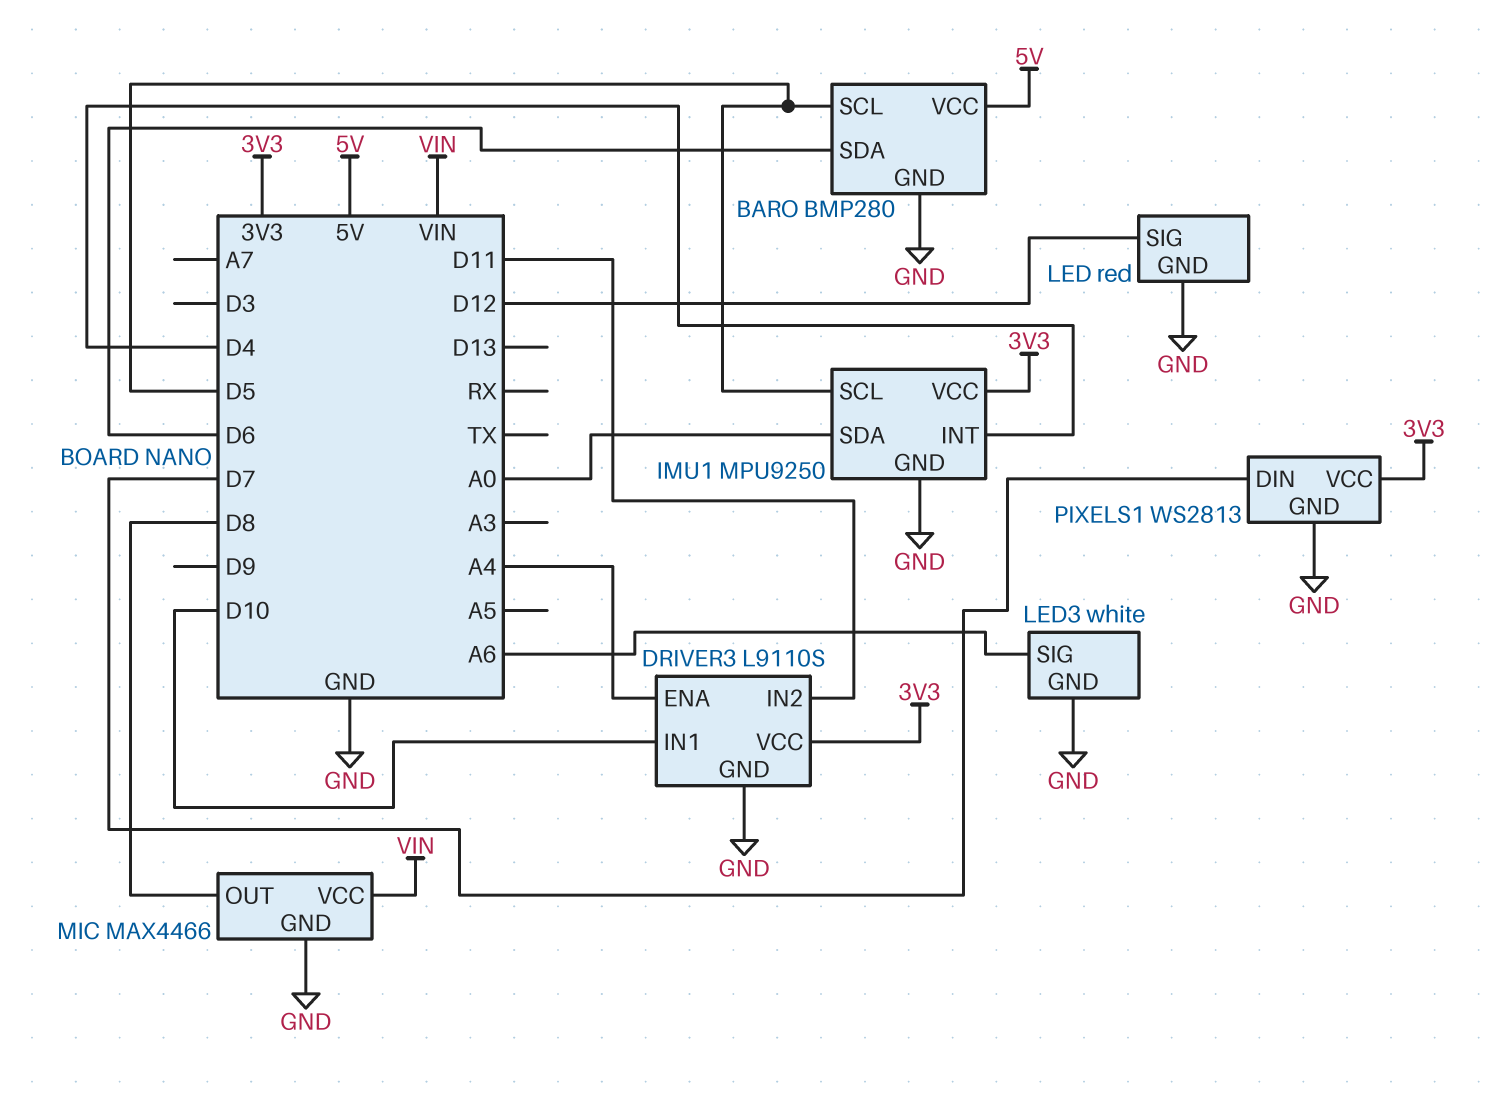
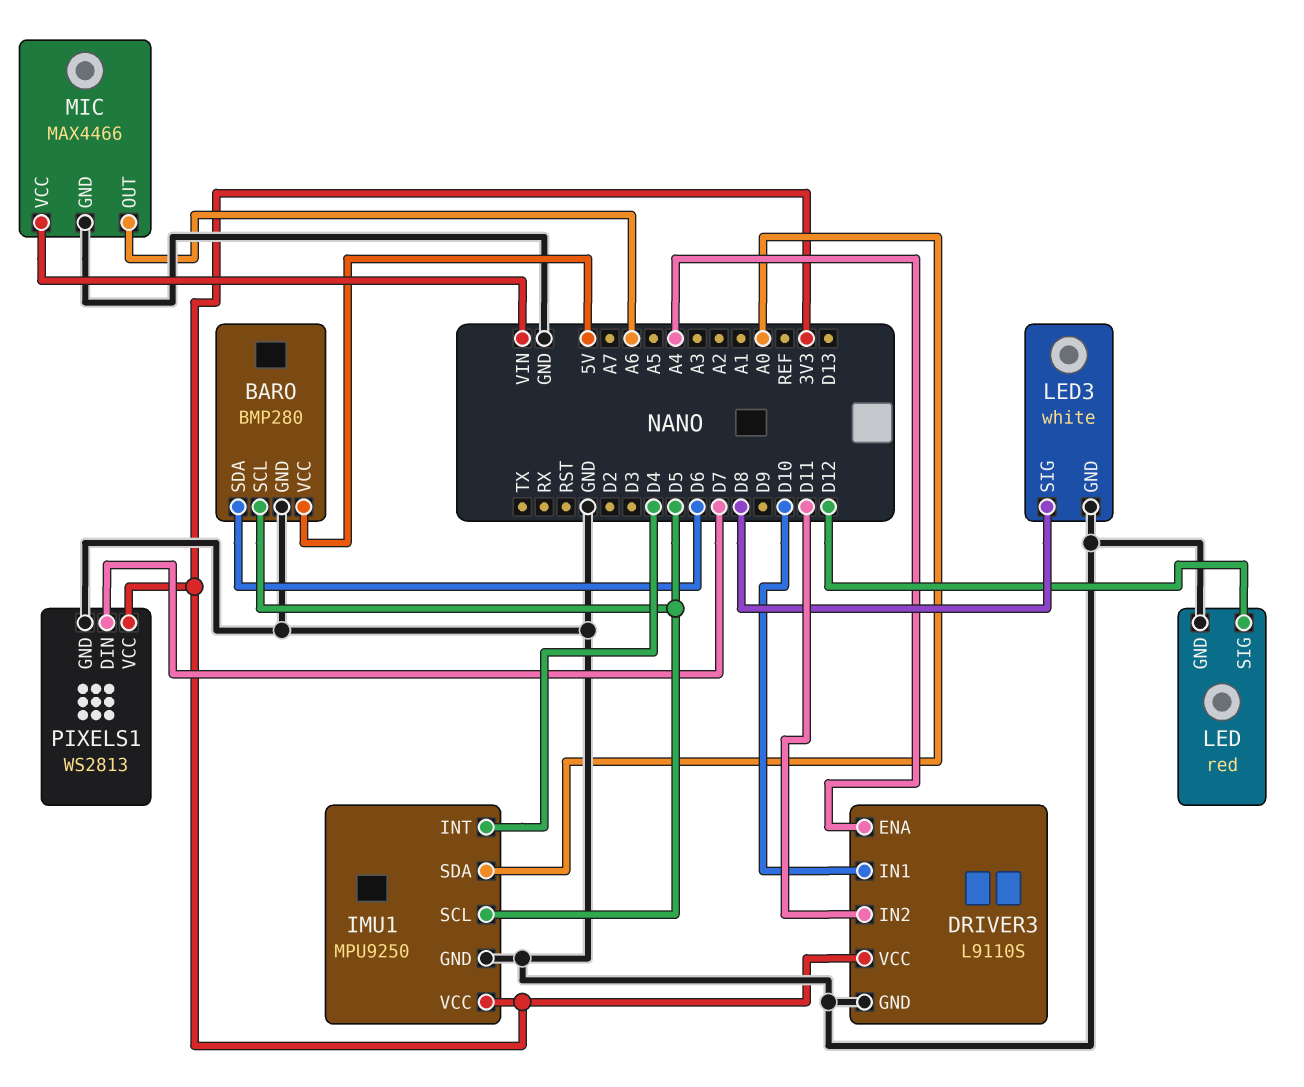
LED3 pin SIG: A6 -> D8
MIC pin OUT: D8 -> A6

